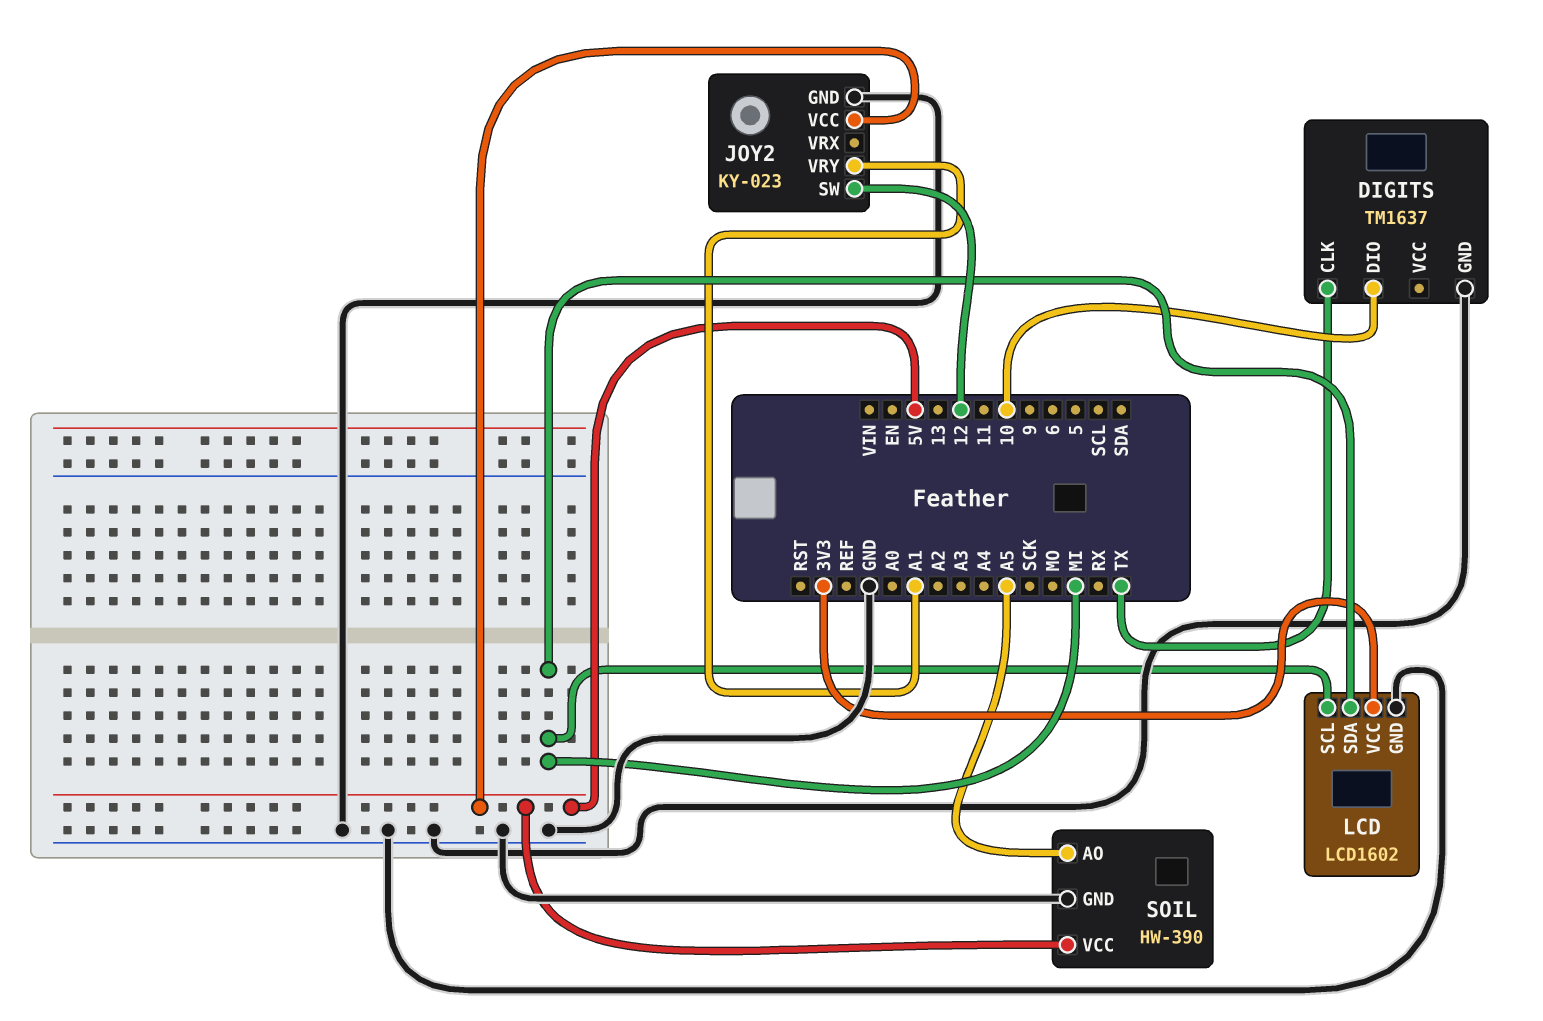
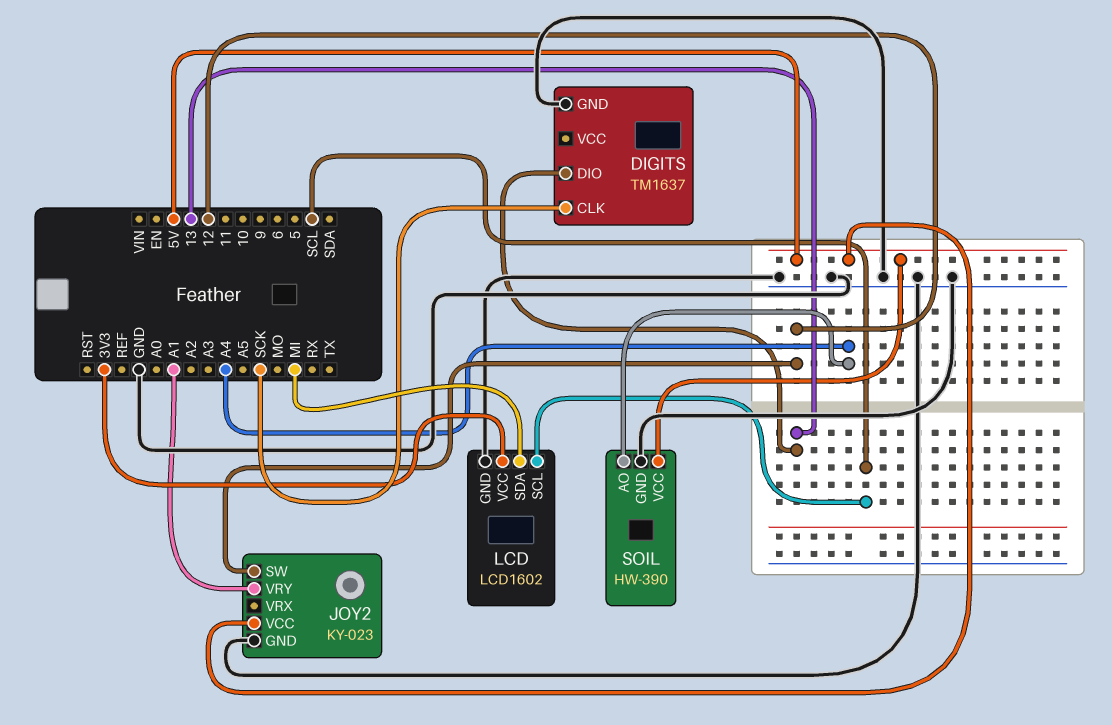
DIGITS pin CLK: TX -> SCK
DIGITS pin DIO: 10 -> 13
LCD pin SCL: MI -> SCL
SOIL pin AO: A5 -> A4

